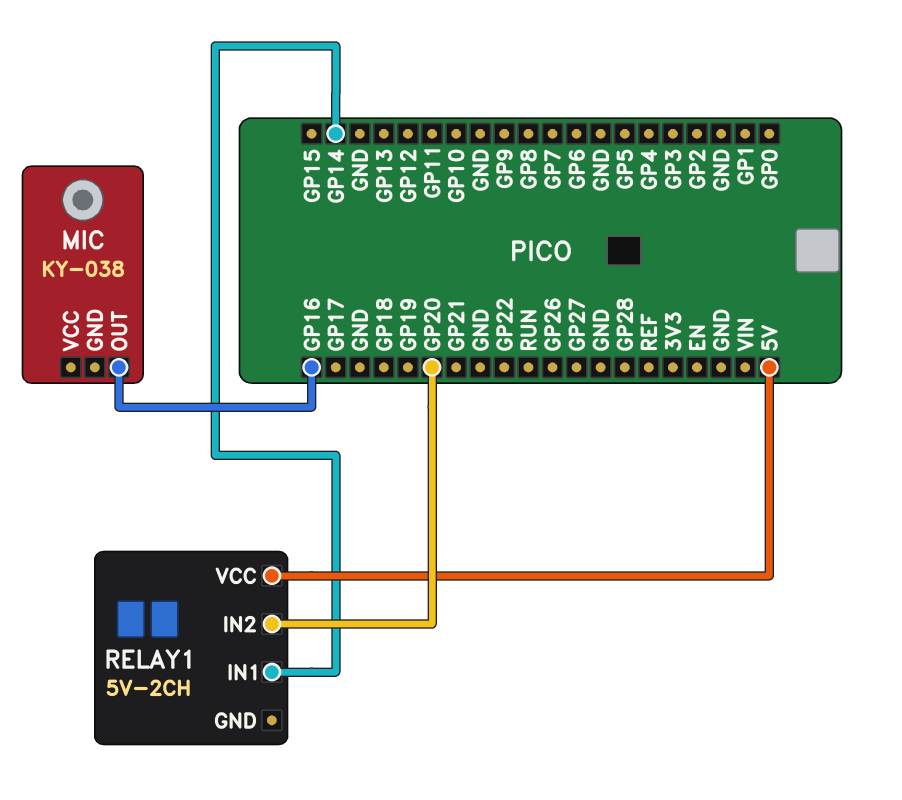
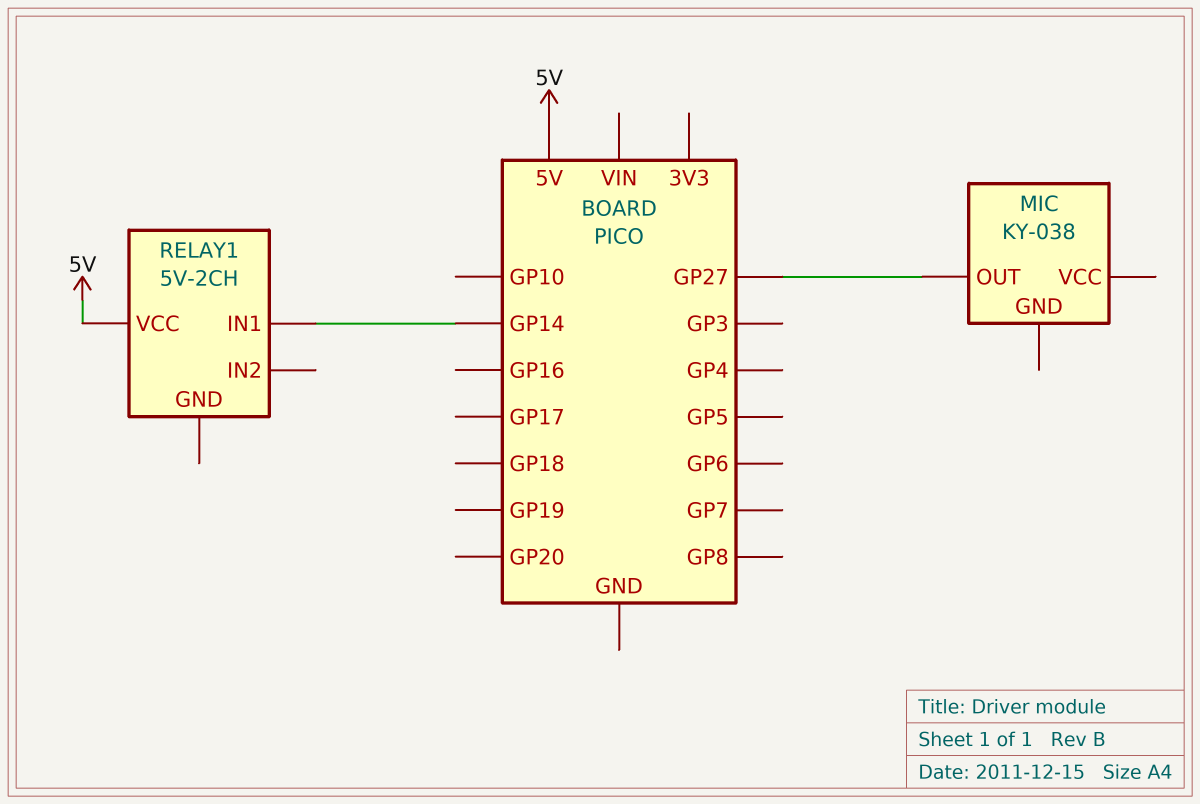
MIC pin OUT: GP16 -> GP27
RELAY1 pin IN2: GP20 -> none

